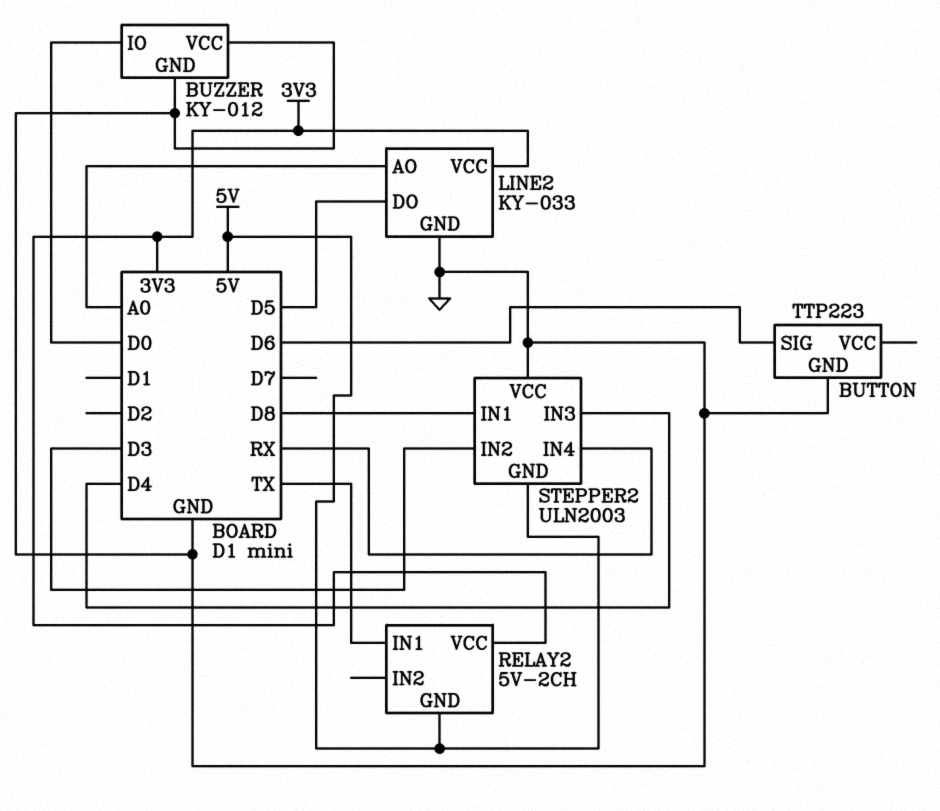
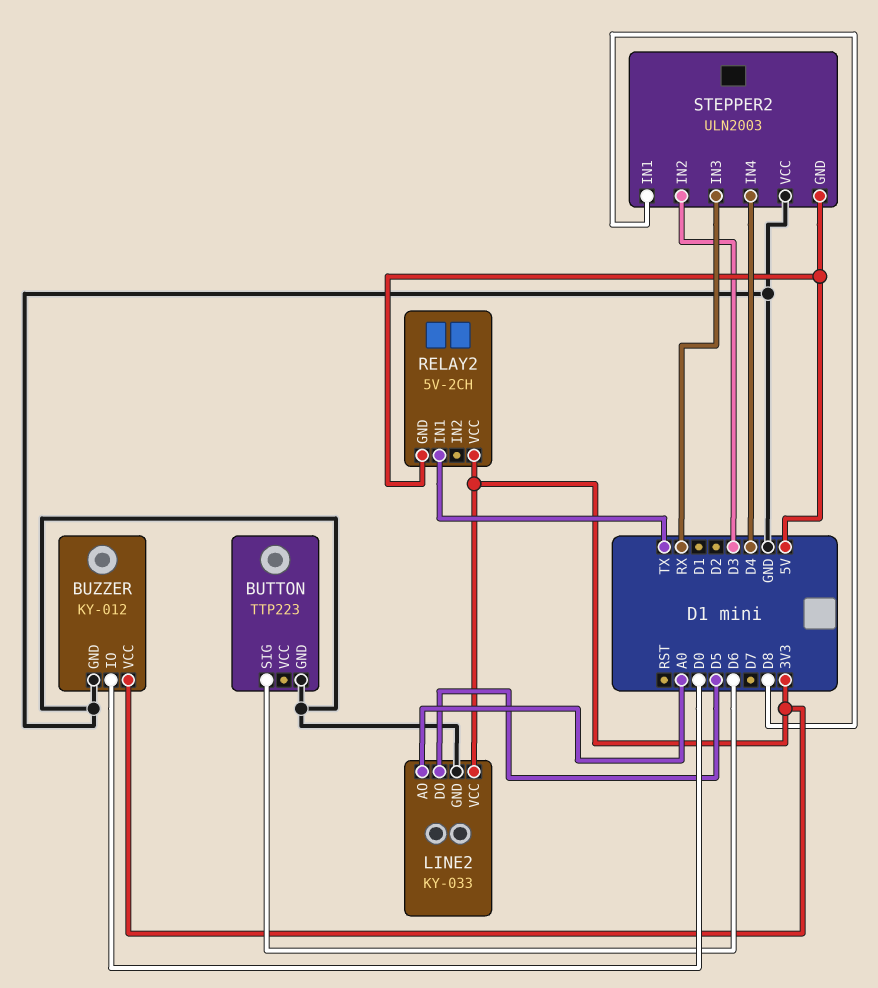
BUZZER pin VCC: GND -> 3V3
STEPPER2 pin IN3: D4 -> RX
STEPPER2 pin IN4: RX -> D4

